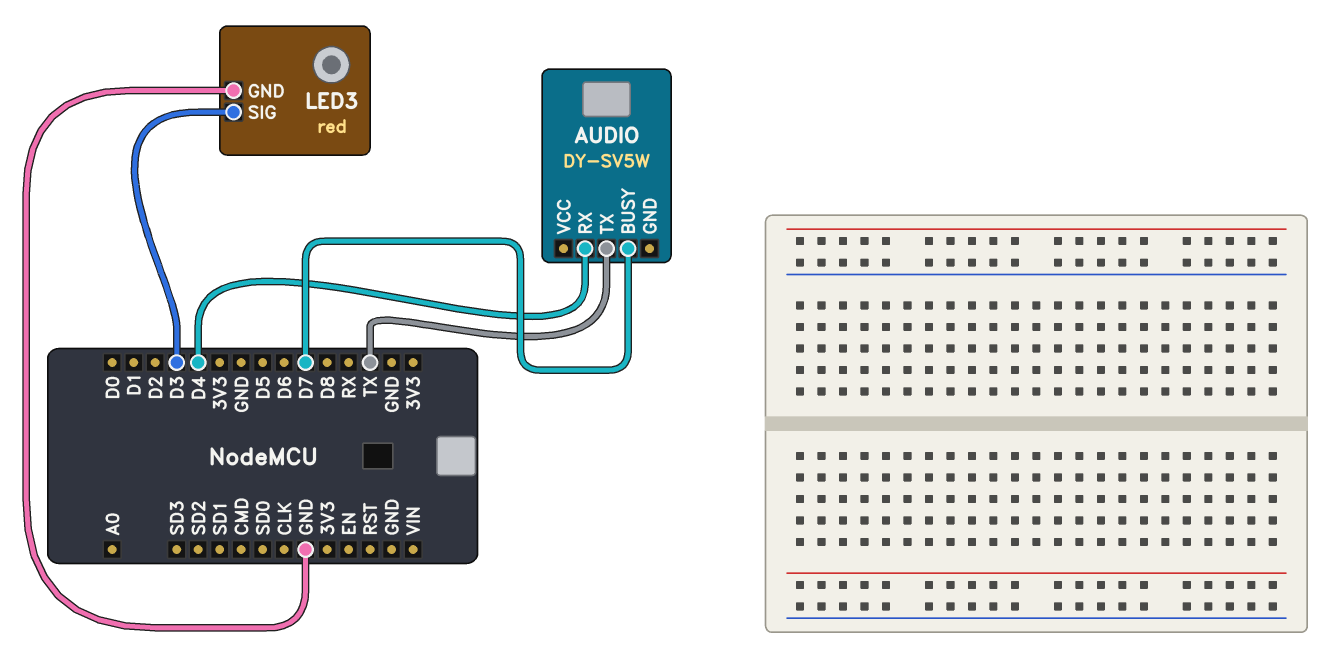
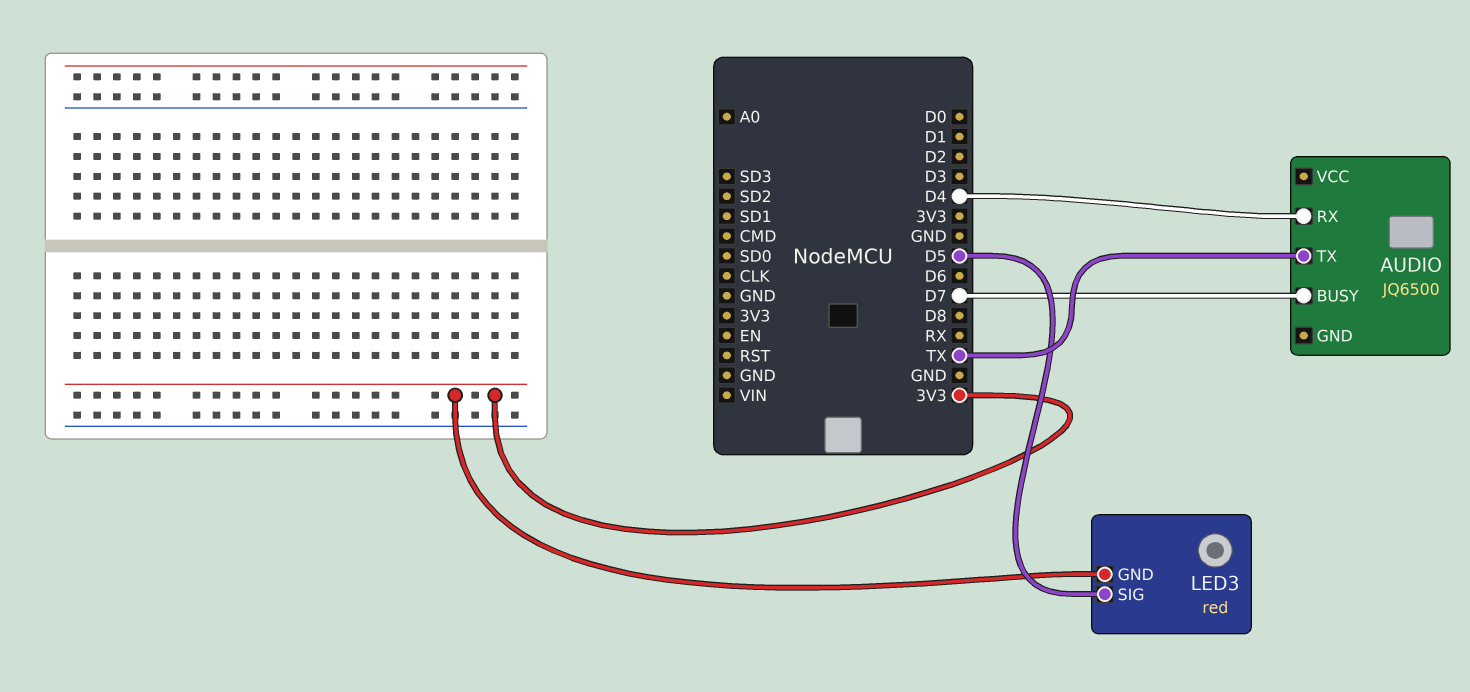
AUDIO: DY-SV5W -> JQ6500
LED3 pin GND: GND -> 3V3
LED3 pin SIG: D3 -> D5

